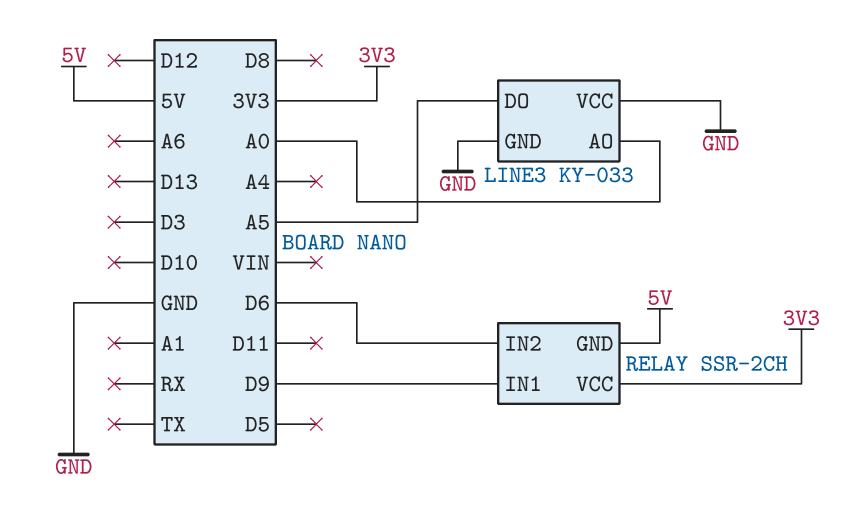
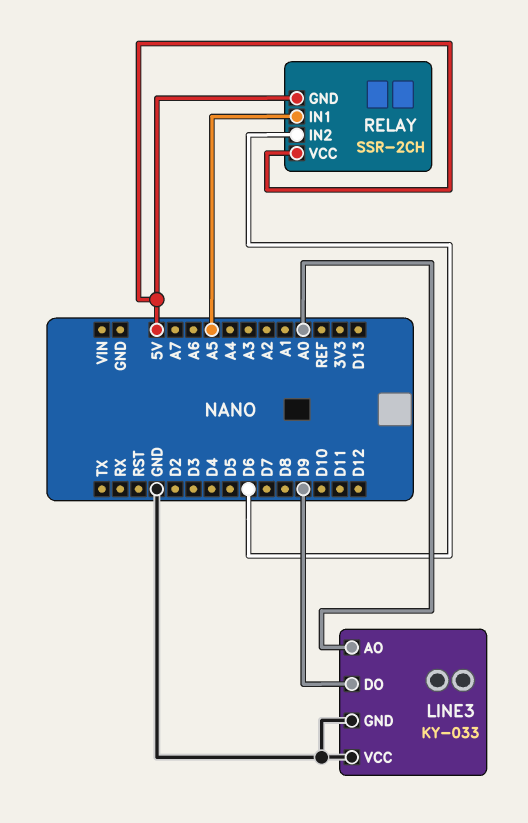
LINE3 pin DO: A5 -> D9
RELAY pin IN1: D9 -> A5
RELAY pin VCC: 3V3 -> 5V

